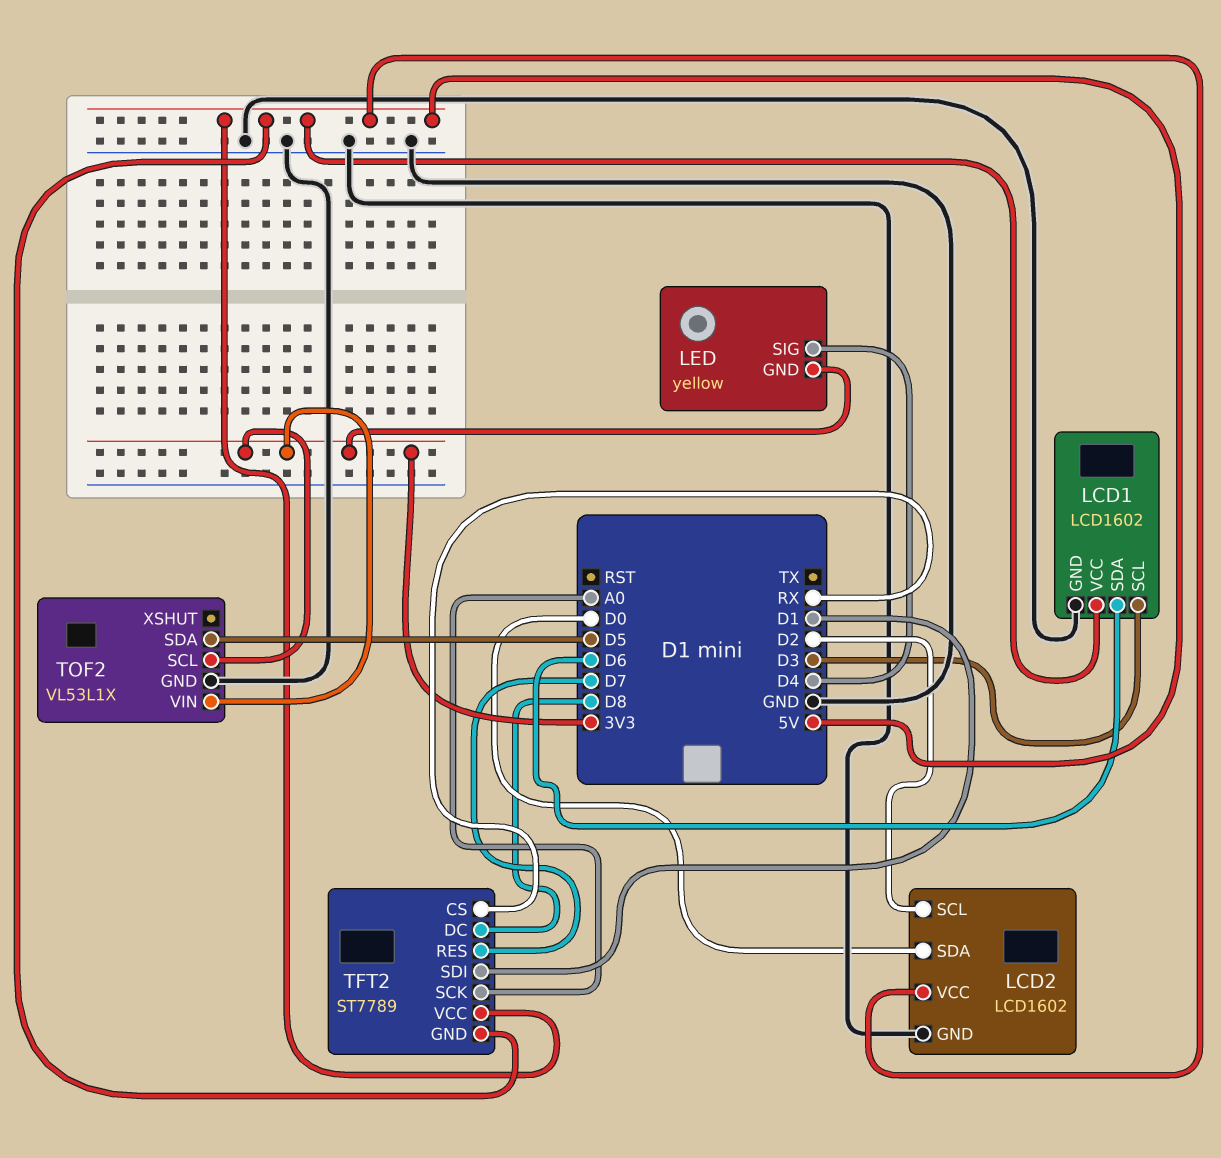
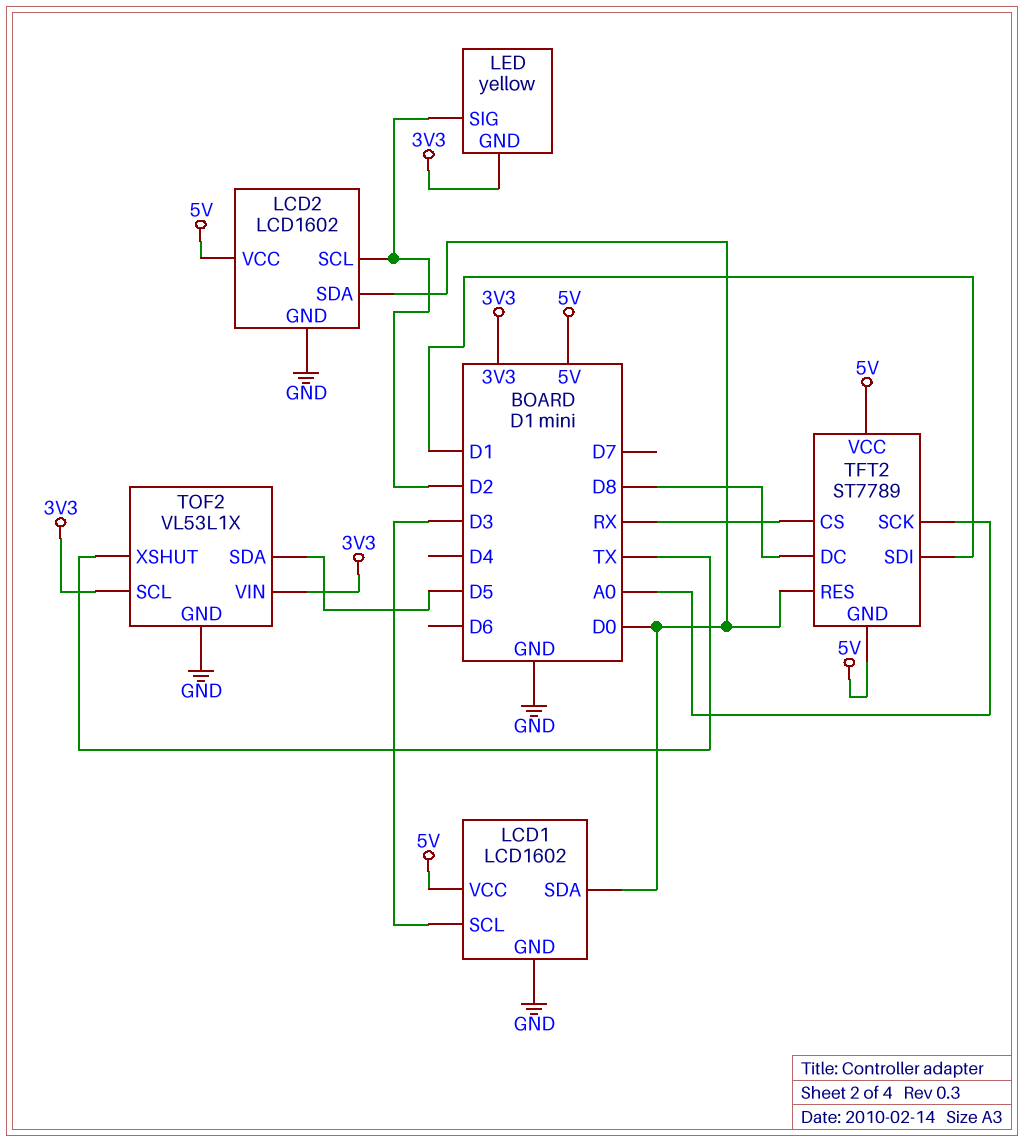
LCD1 pin SDA: D6 -> D0
LED pin SIG: D4 -> D2
TFT2 pin RES: D7 -> D0
TOF2 pin XSHUT: none -> TX

